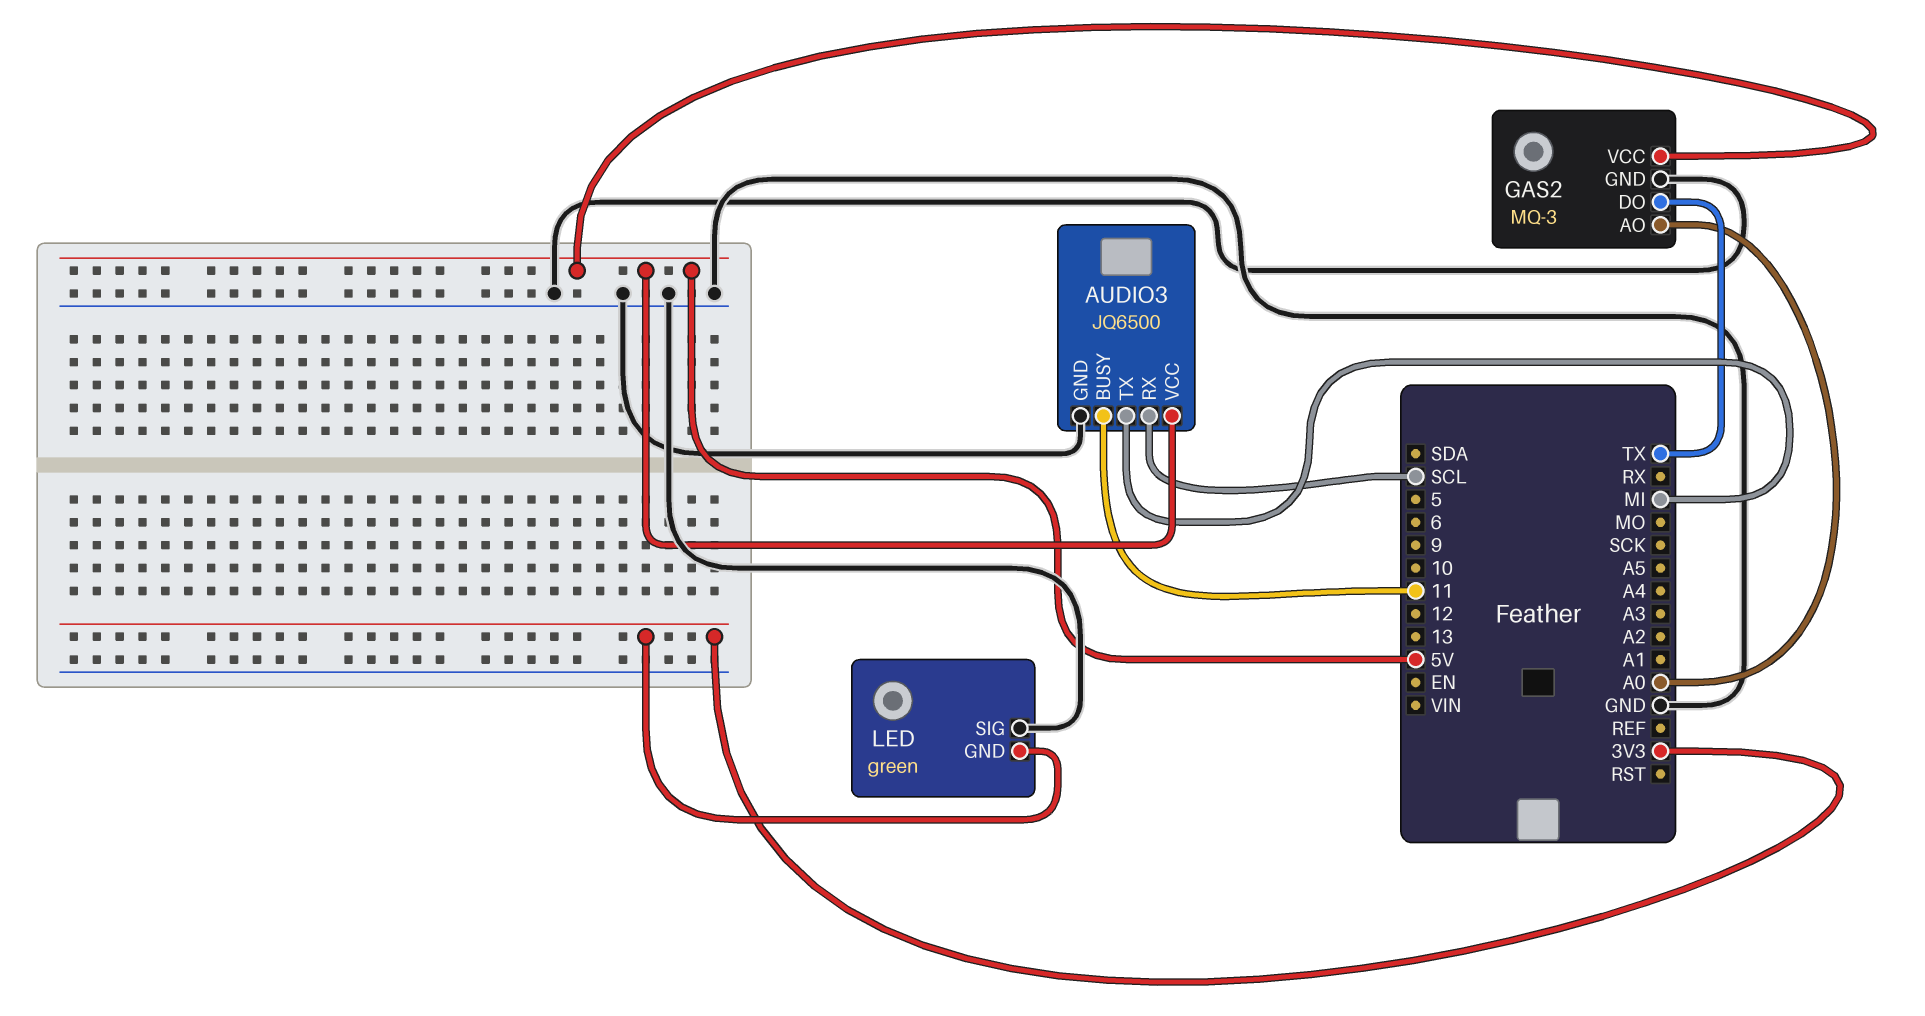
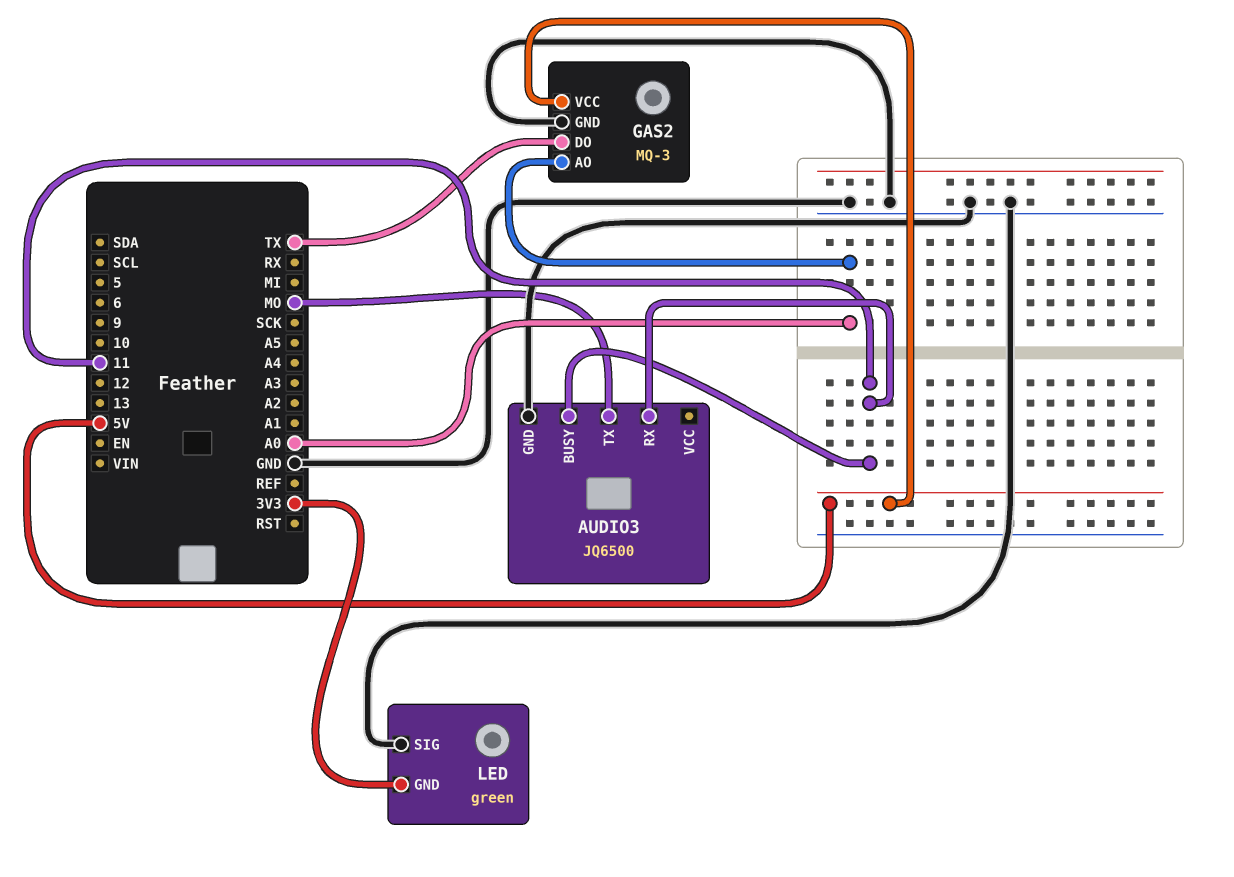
AUDIO3 pin RX: SCL -> 11
AUDIO3 pin TX: MI -> MO
AUDIO3 pin VCC: 5V -> none

